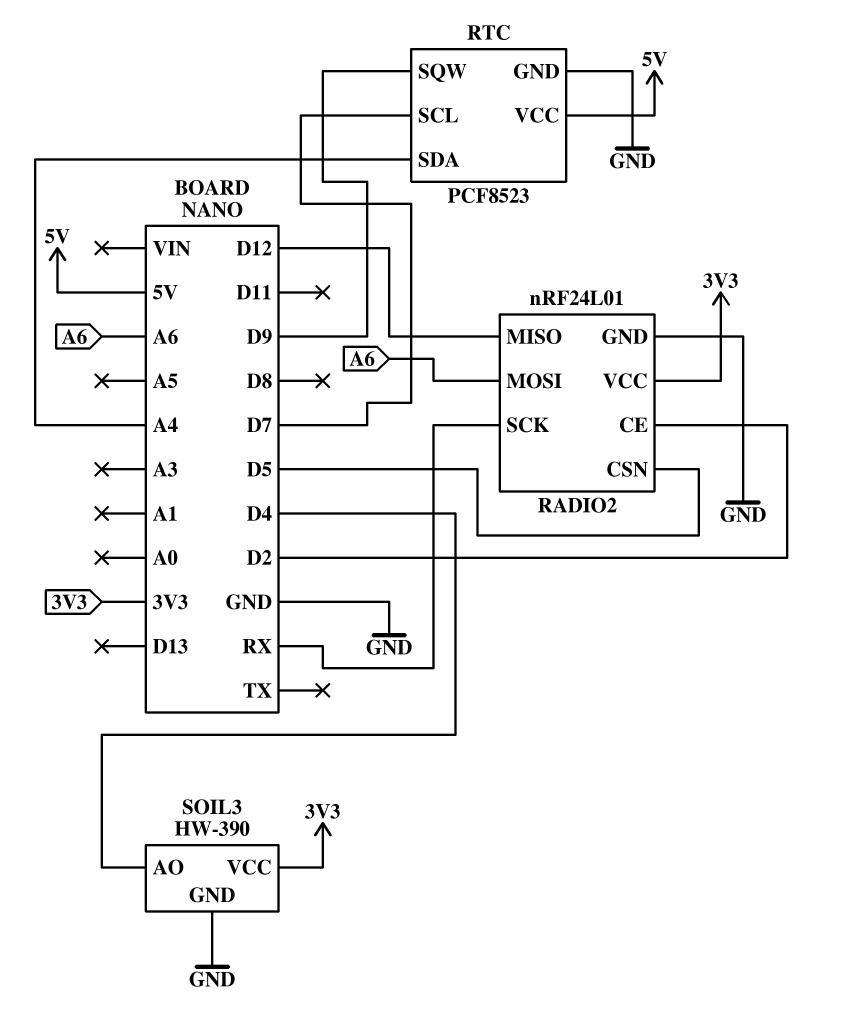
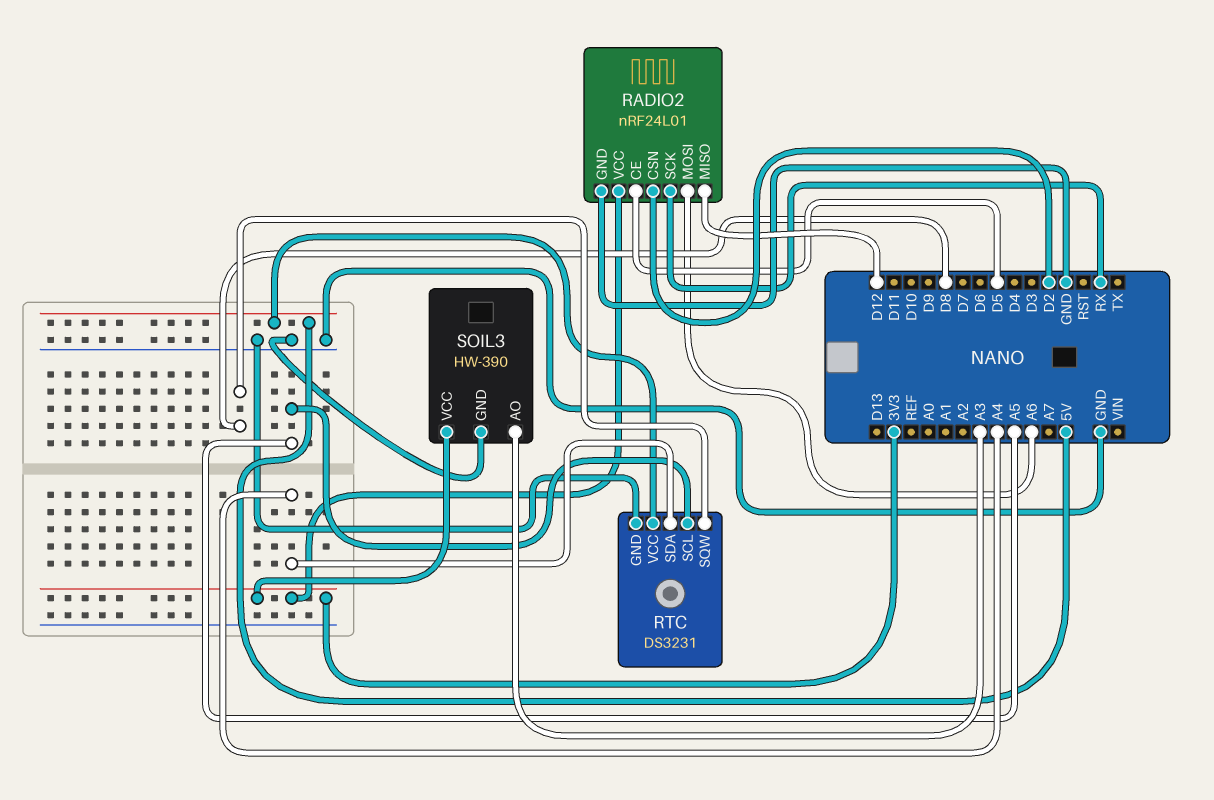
RADIO2 pin CE: D2 -> D5
RADIO2 pin CSN: D5 -> D2
RTC: PCF8523 -> DS3231
RTC pin SCL: D7 -> A5
RTC pin SQW: D9 -> D8
SOIL3 pin AO: D4 -> A3

